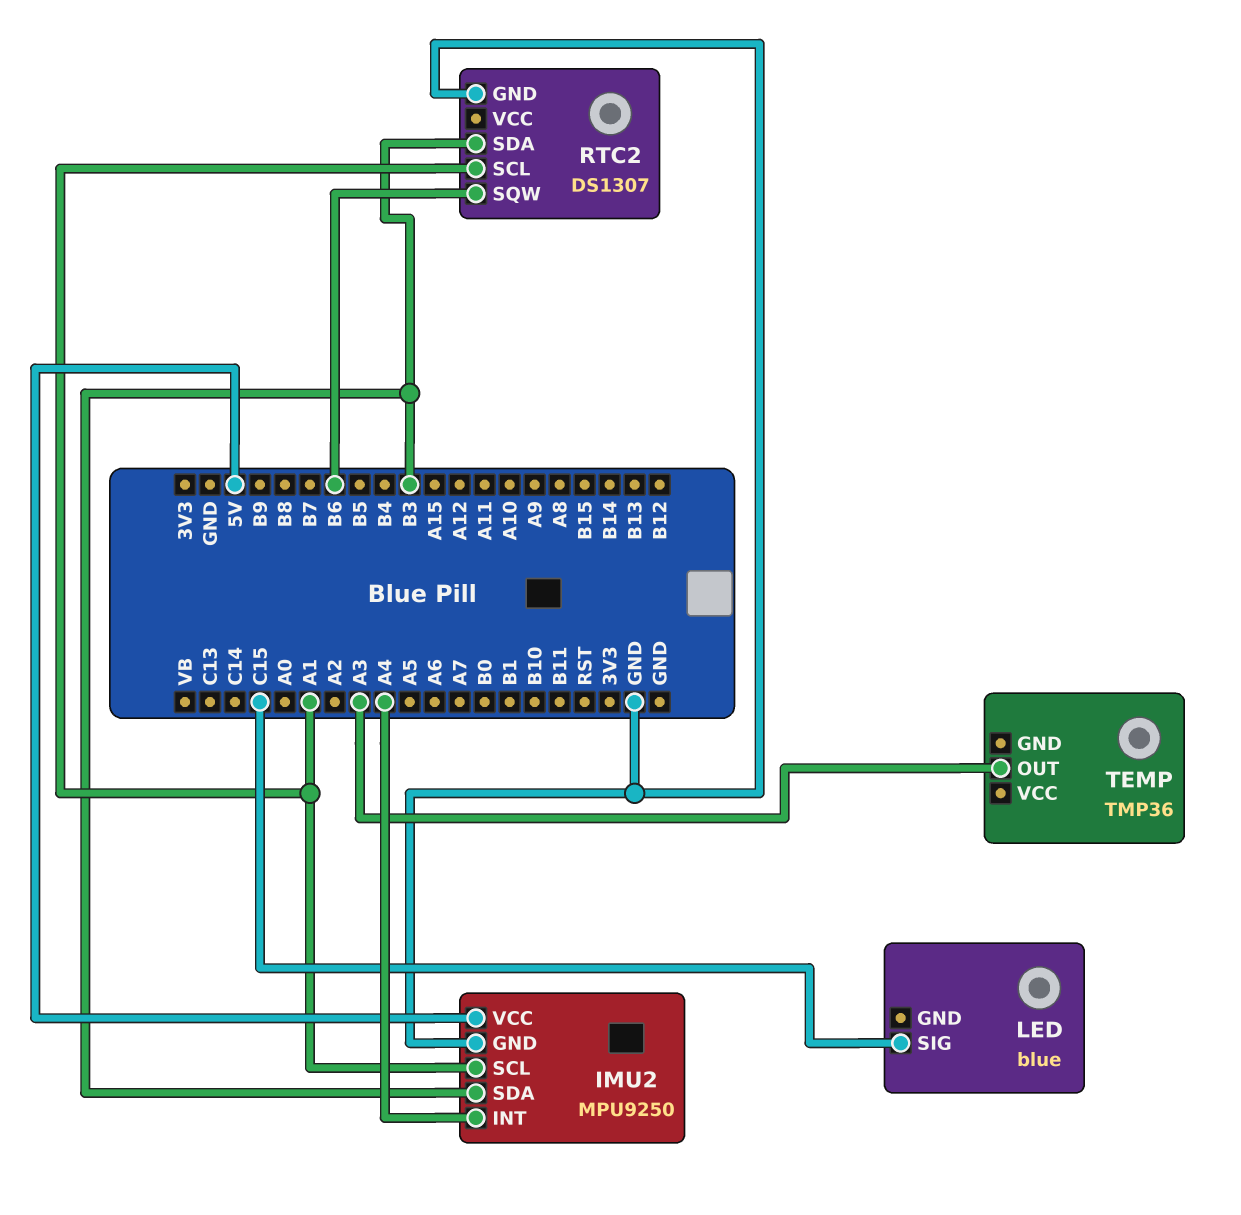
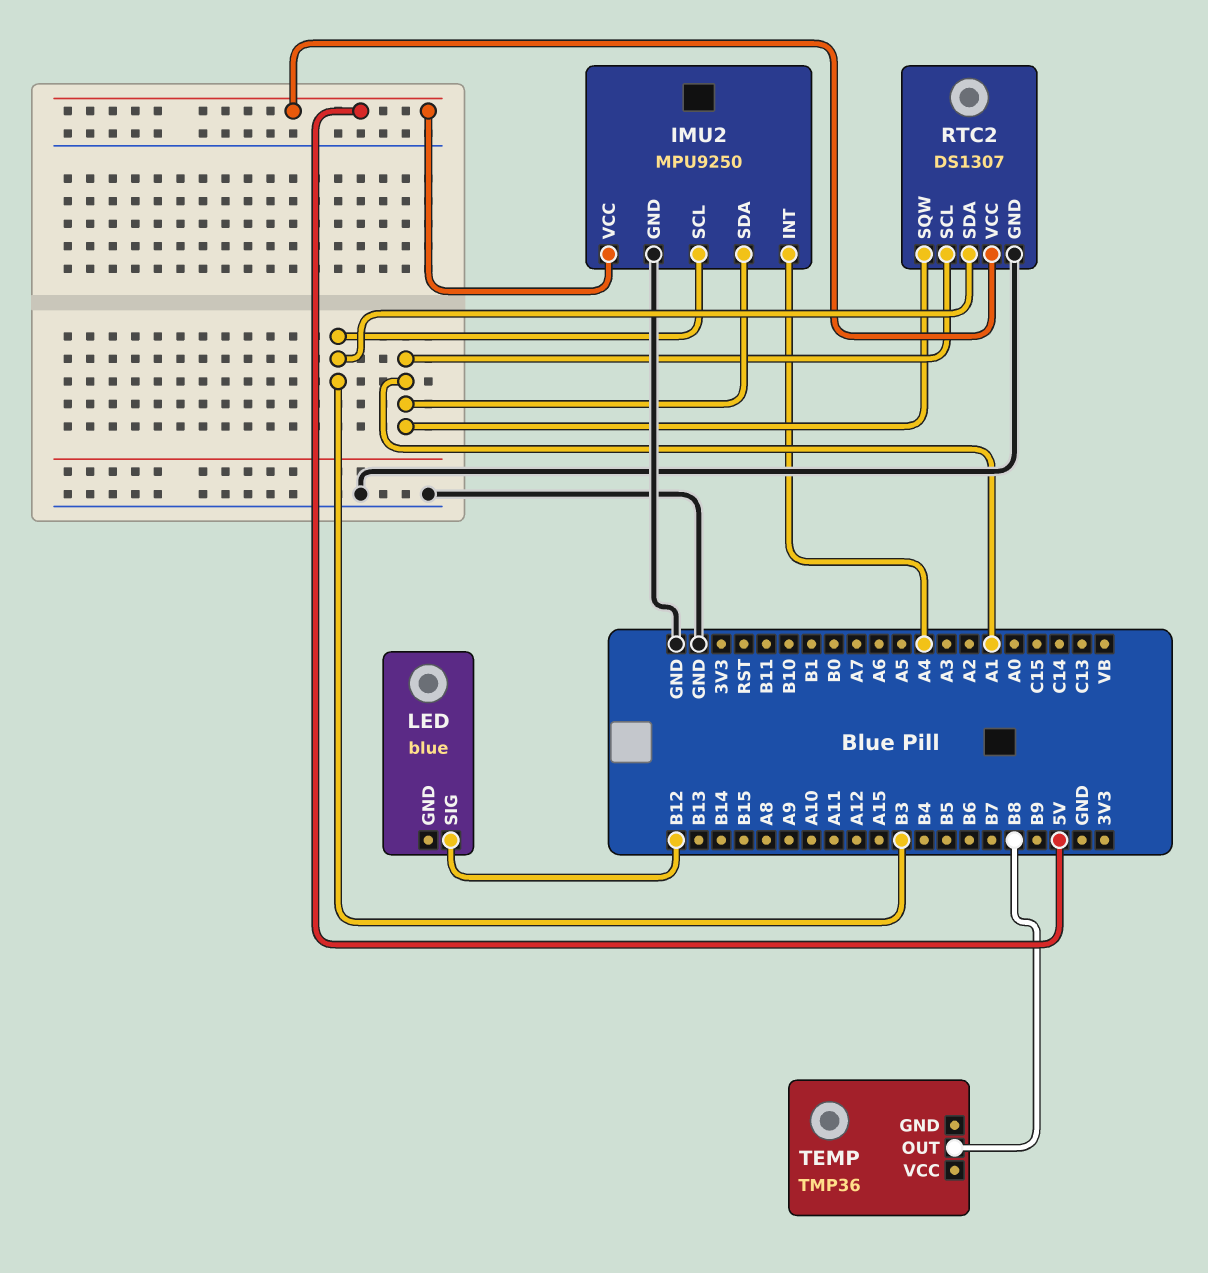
IMU2 pin SCL: A1 -> B3
IMU2 pin SDA: B3 -> A1
LED pin SIG: C15 -> B12
RTC2 pin SQW: B6 -> A1
RTC2 pin VCC: none -> 5V
TEMP pin OUT: A3 -> B8

